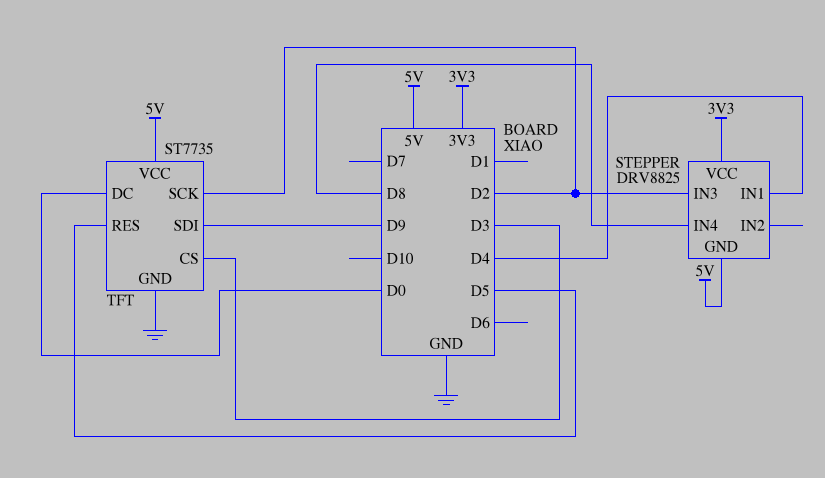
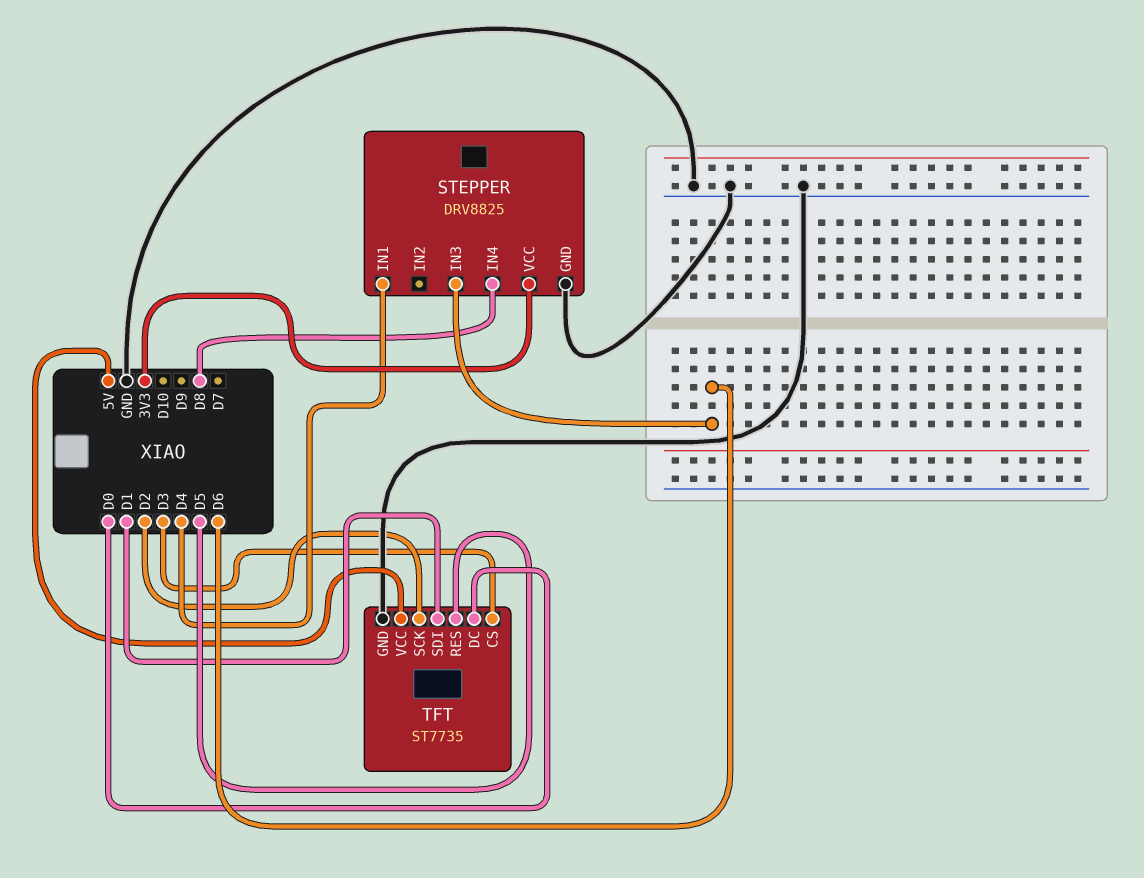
STEPPER pin GND: 5V -> GND
STEPPER pin IN3: D2 -> D6
TFT pin SDI: D9 -> D1

